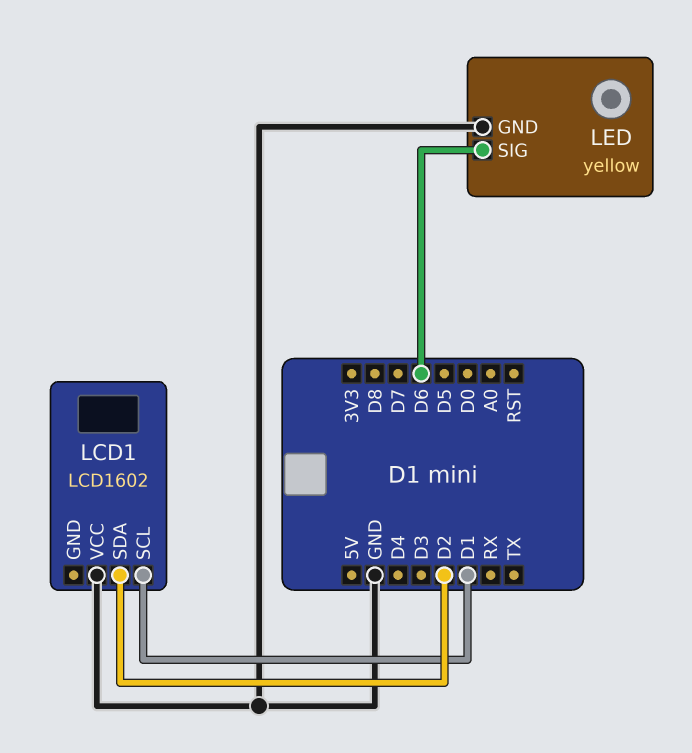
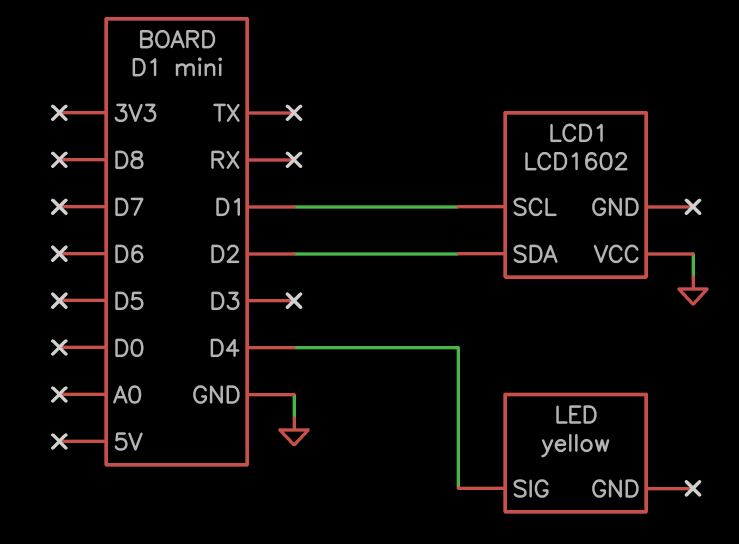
LED pin GND: GND -> none
LED pin SIG: D6 -> D4

